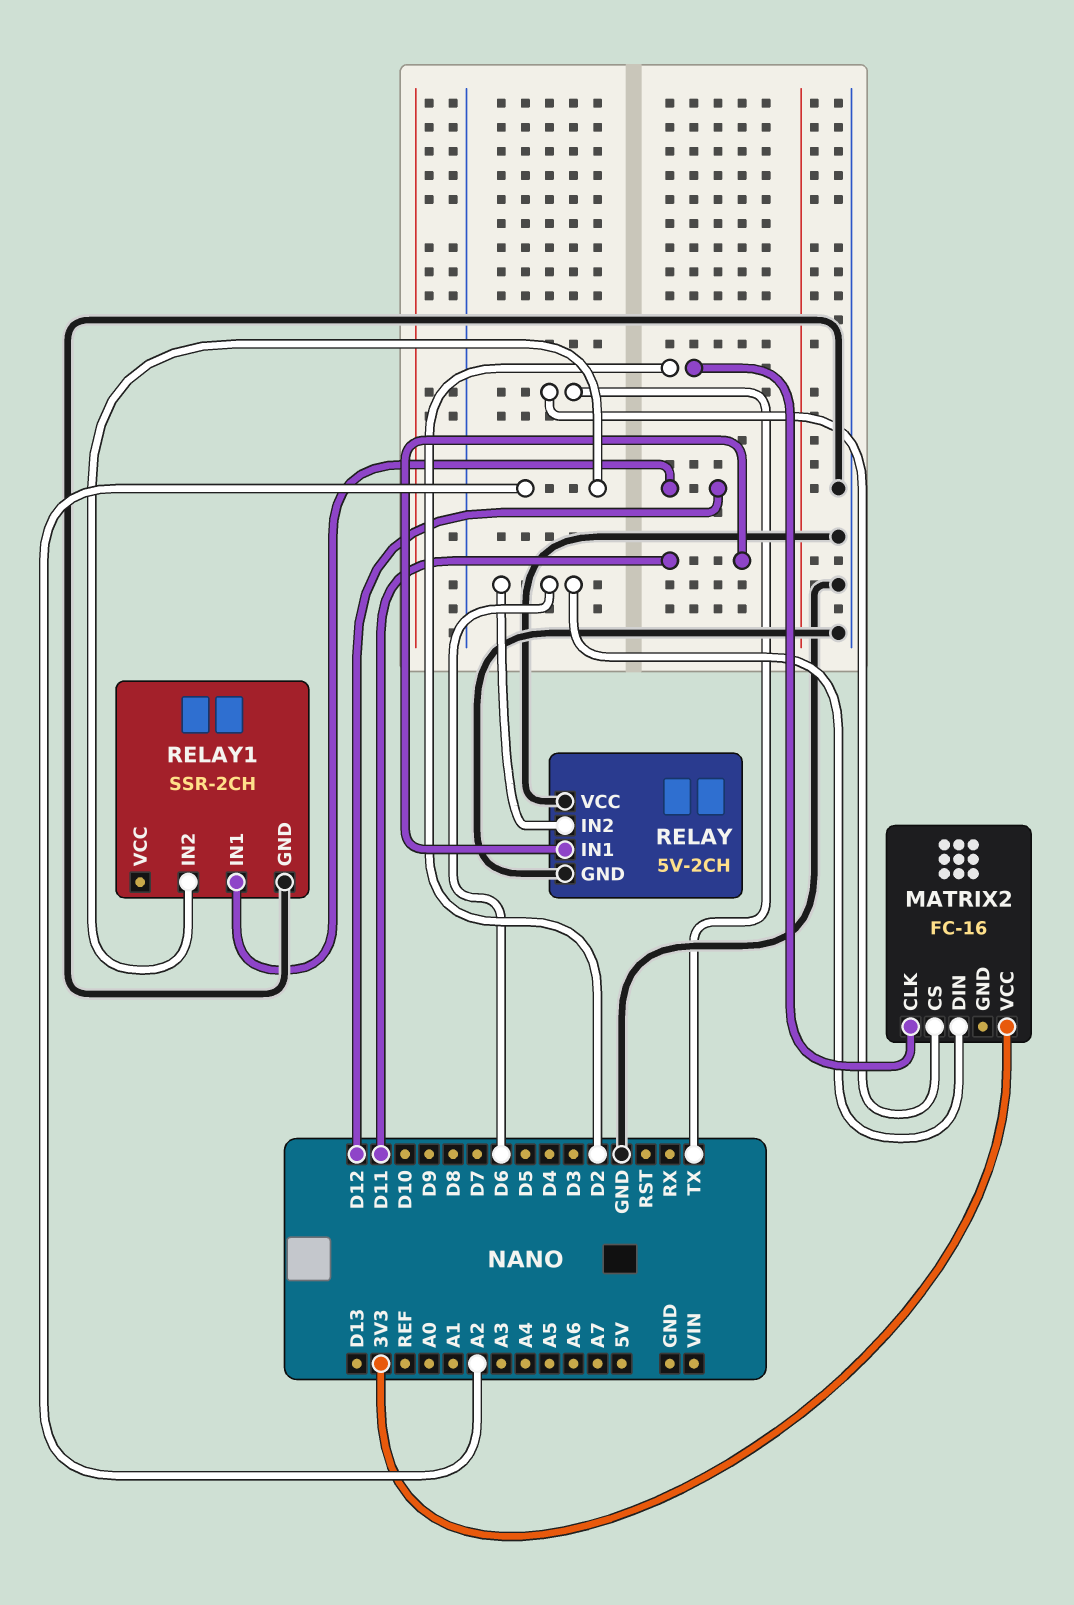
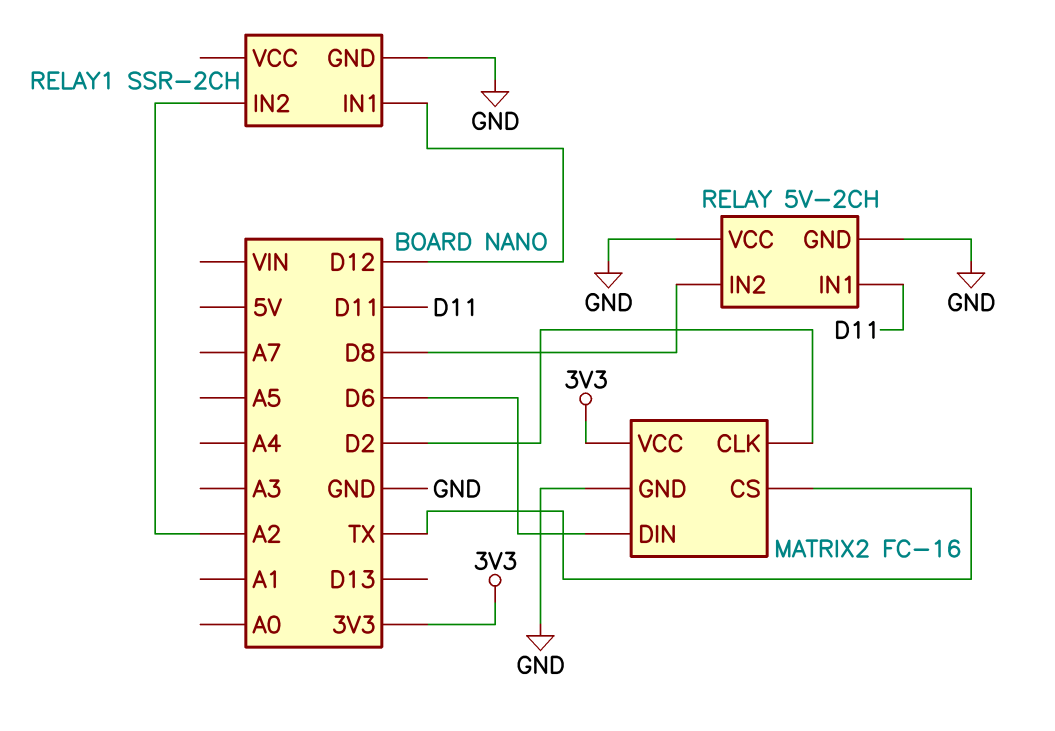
MATRIX2 pin GND: none -> GND
RELAY pin IN2: D6 -> D8

